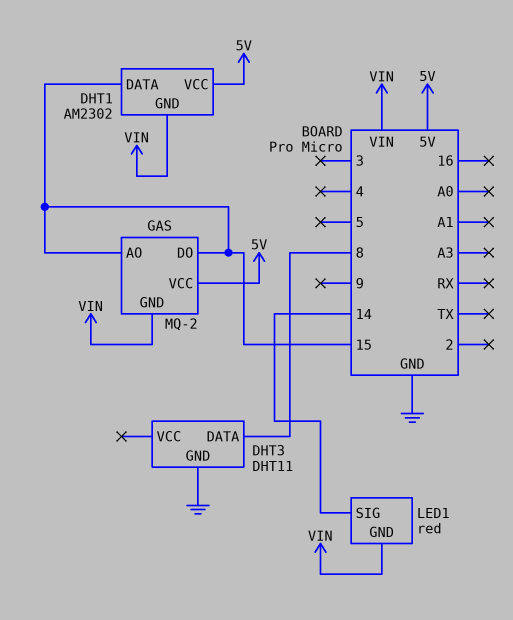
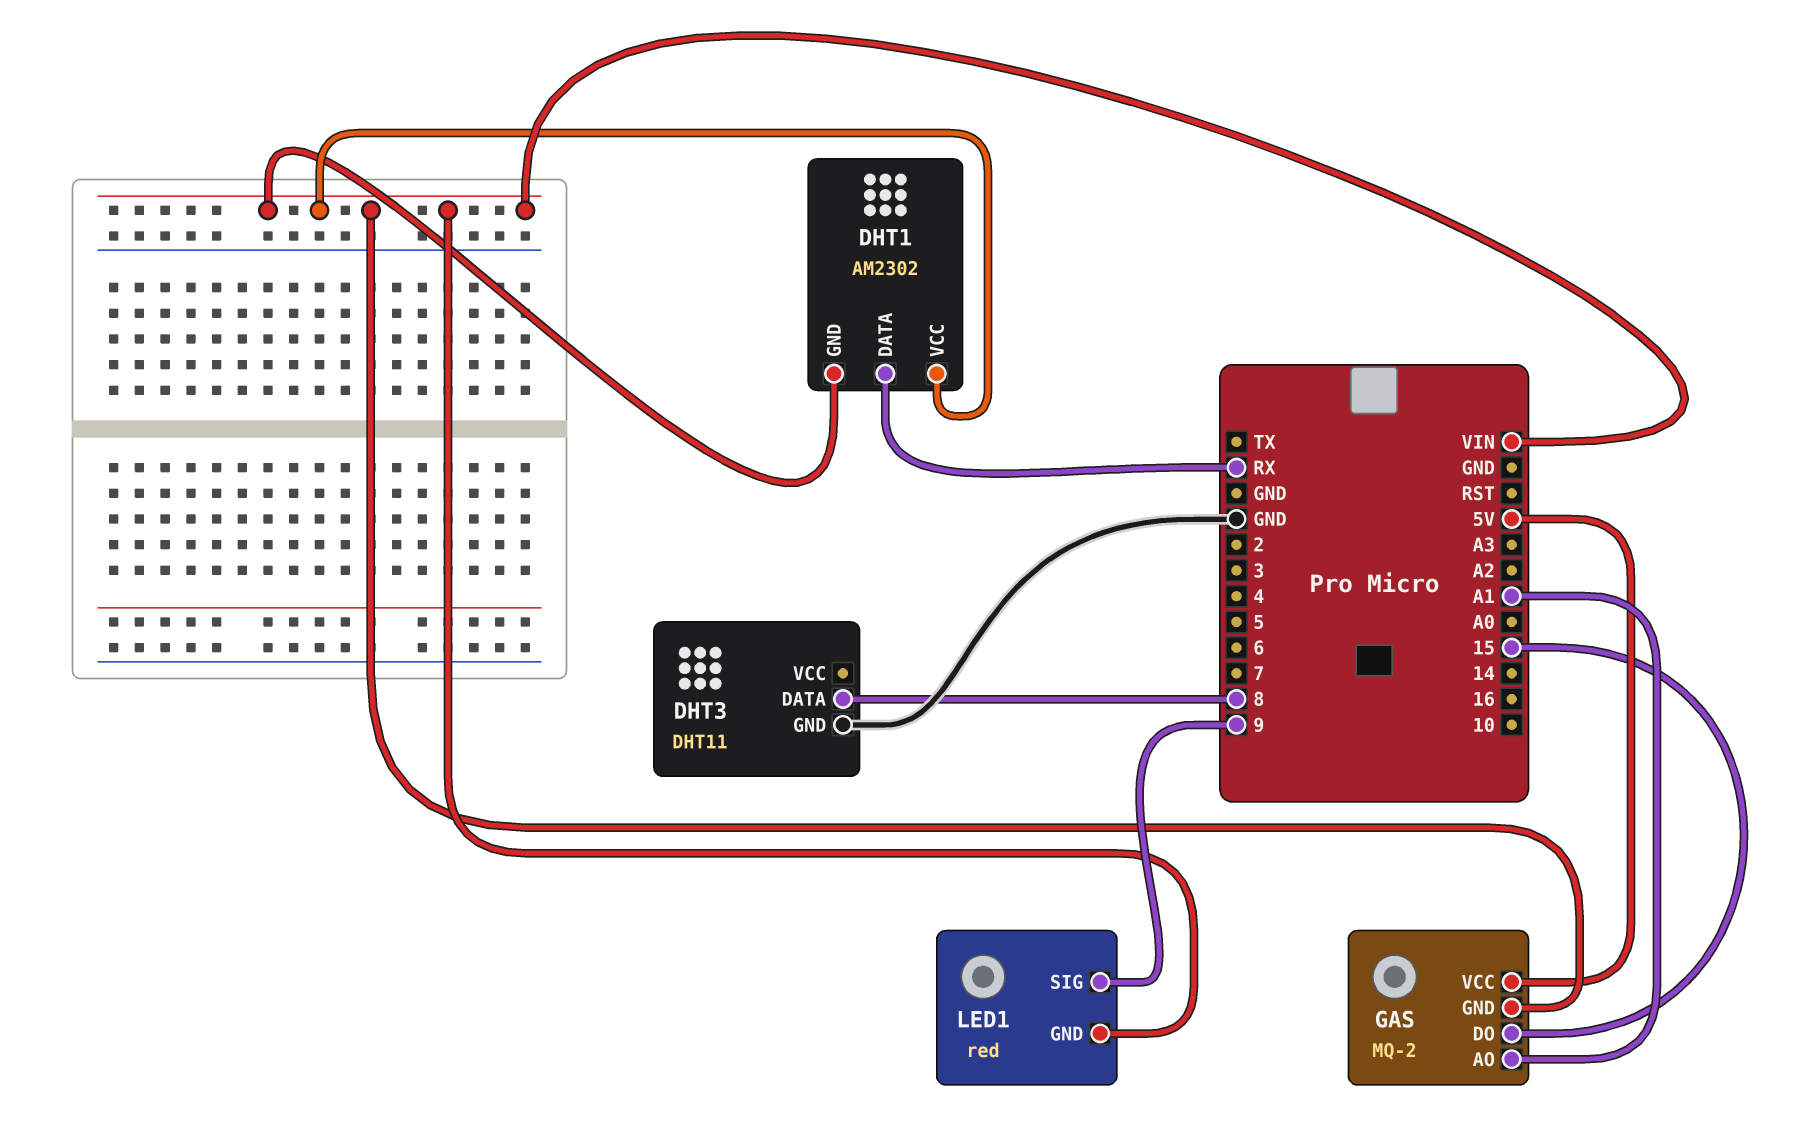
DHT1 pin DATA: 15 -> RX
DHT1 pin VCC: 5V -> VIN
GAS pin AO: 15 -> A1
LED1 pin SIG: 14 -> 9

